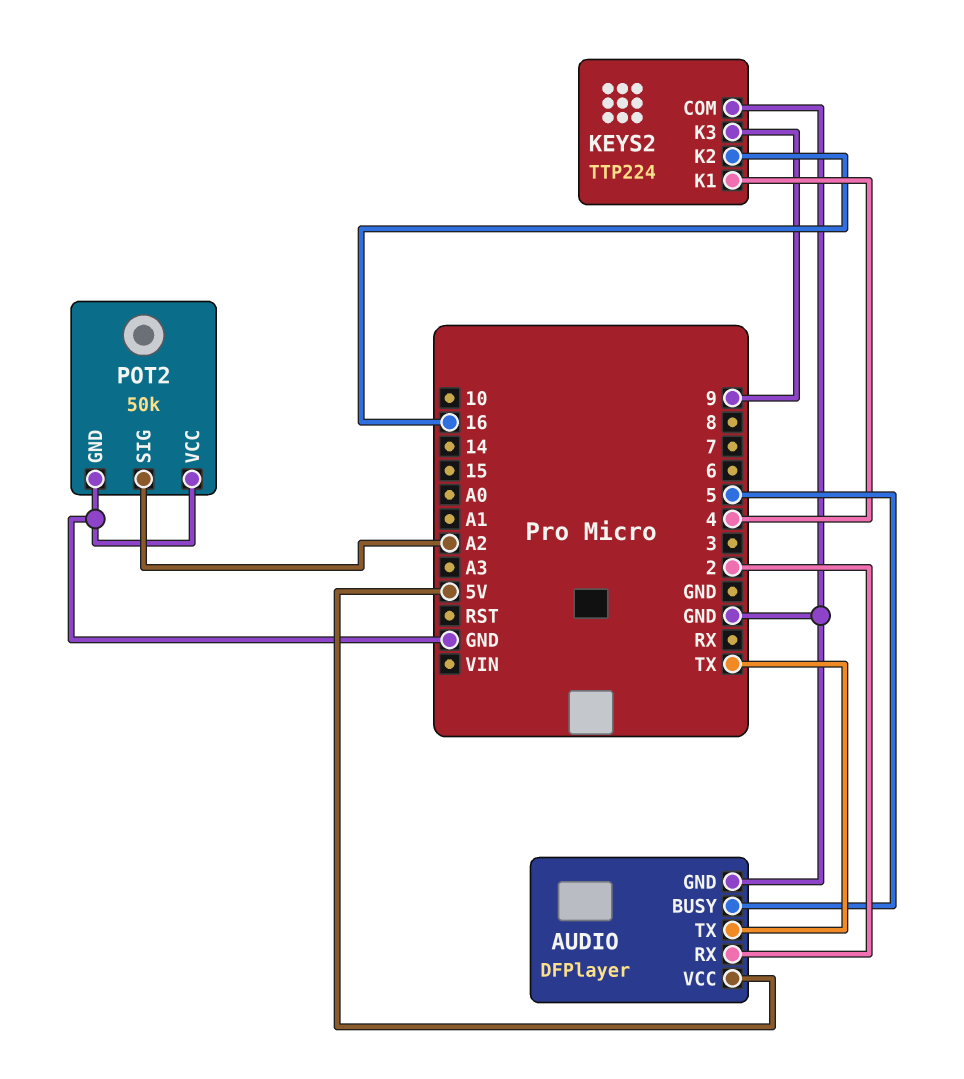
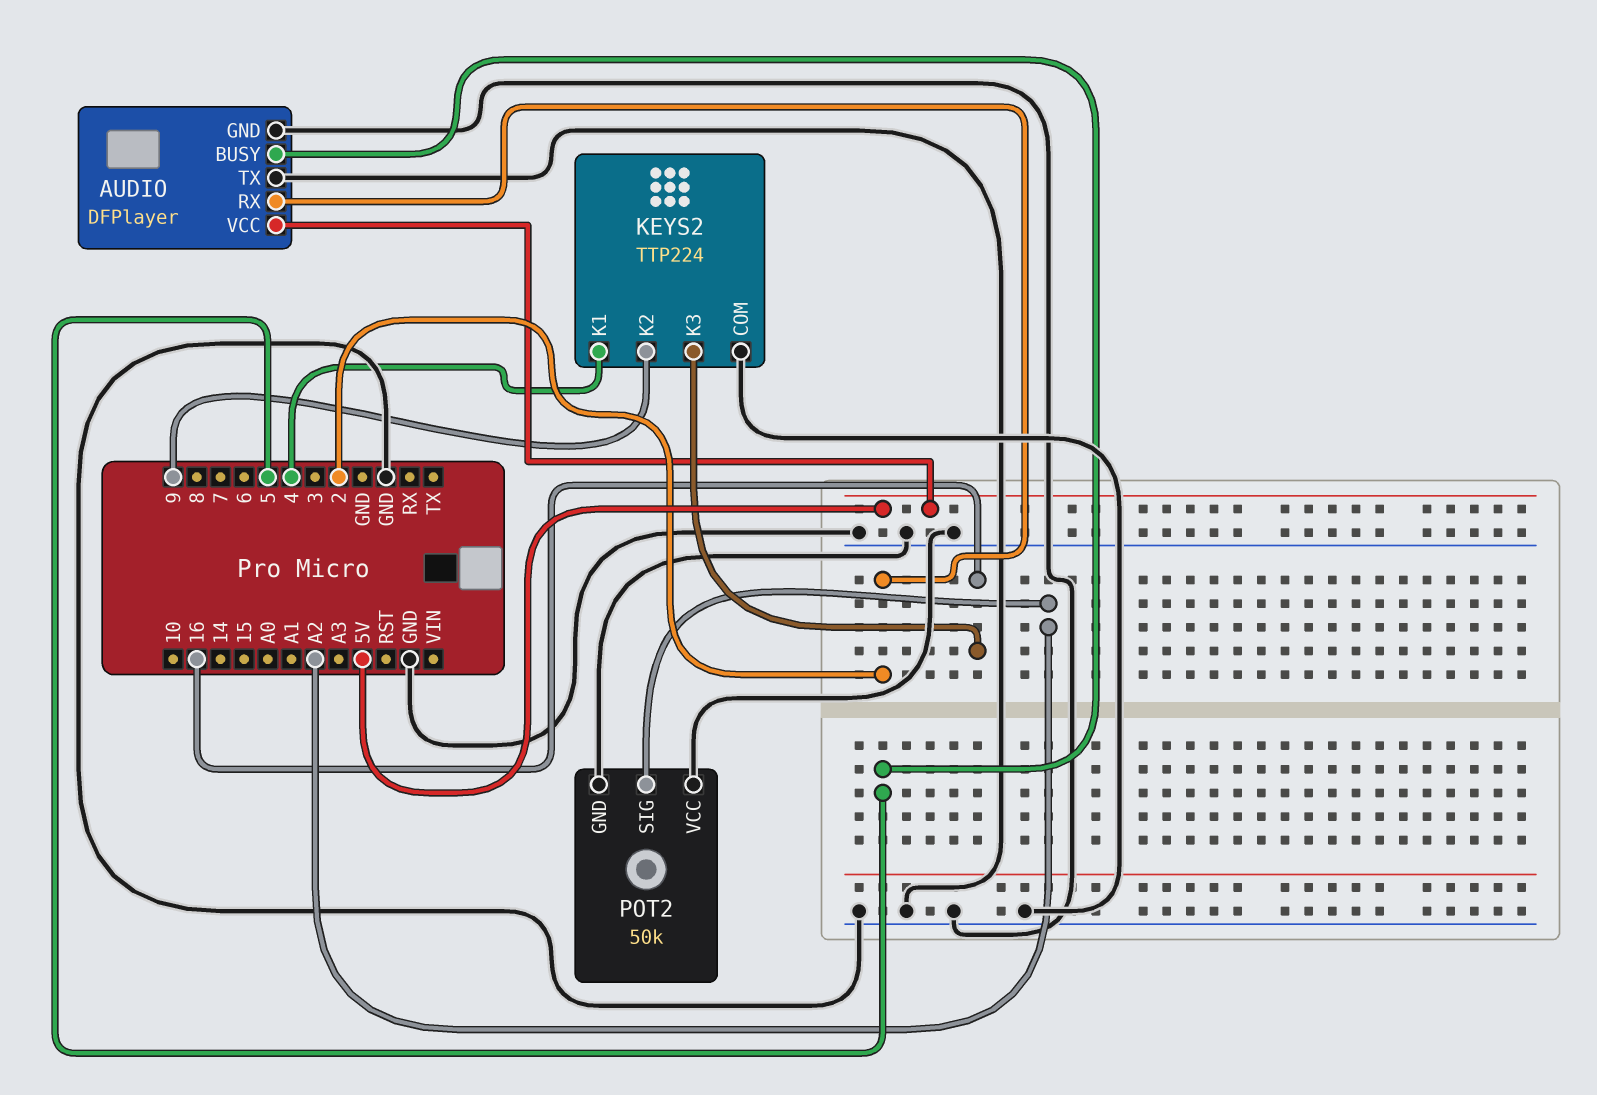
AUDIO pin TX: TX -> GND
KEYS2 pin K2: 16 -> 9
KEYS2 pin K3: 9 -> 16

